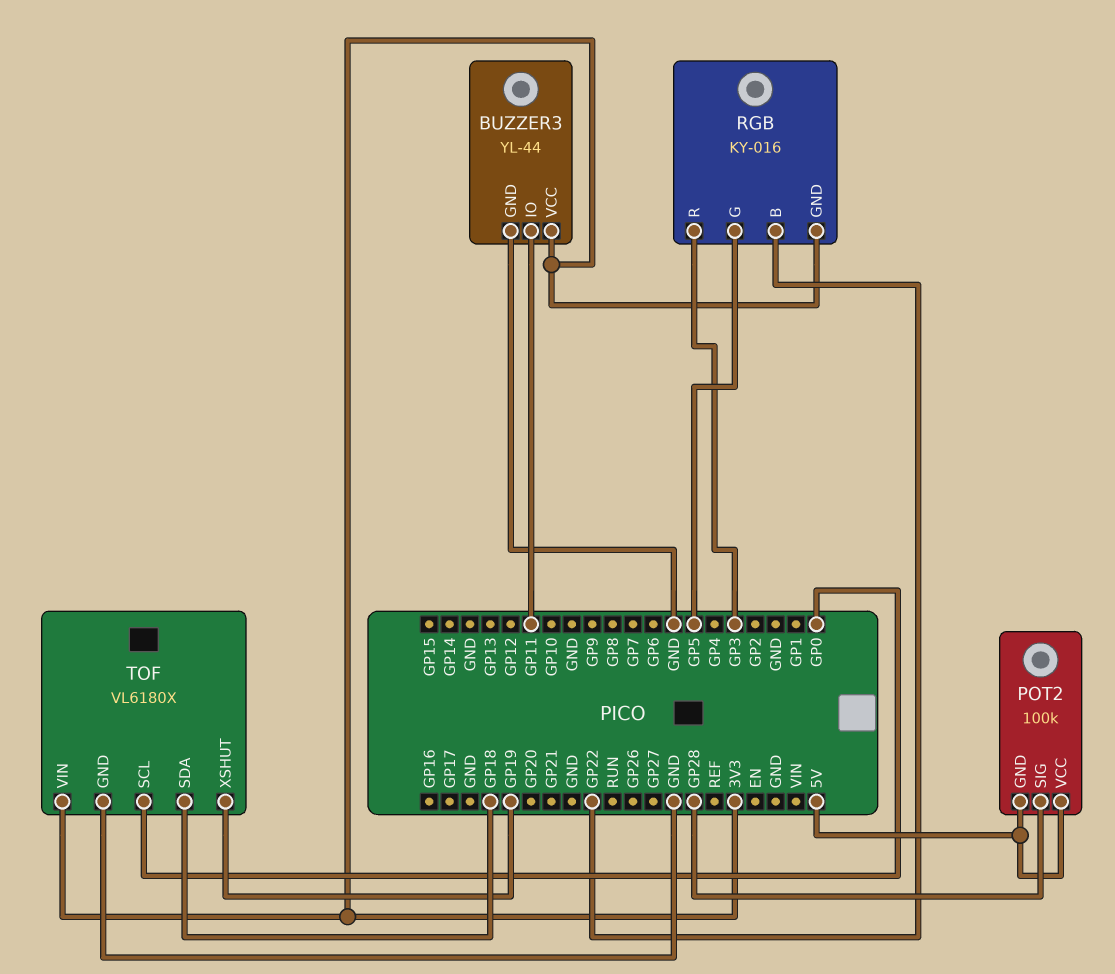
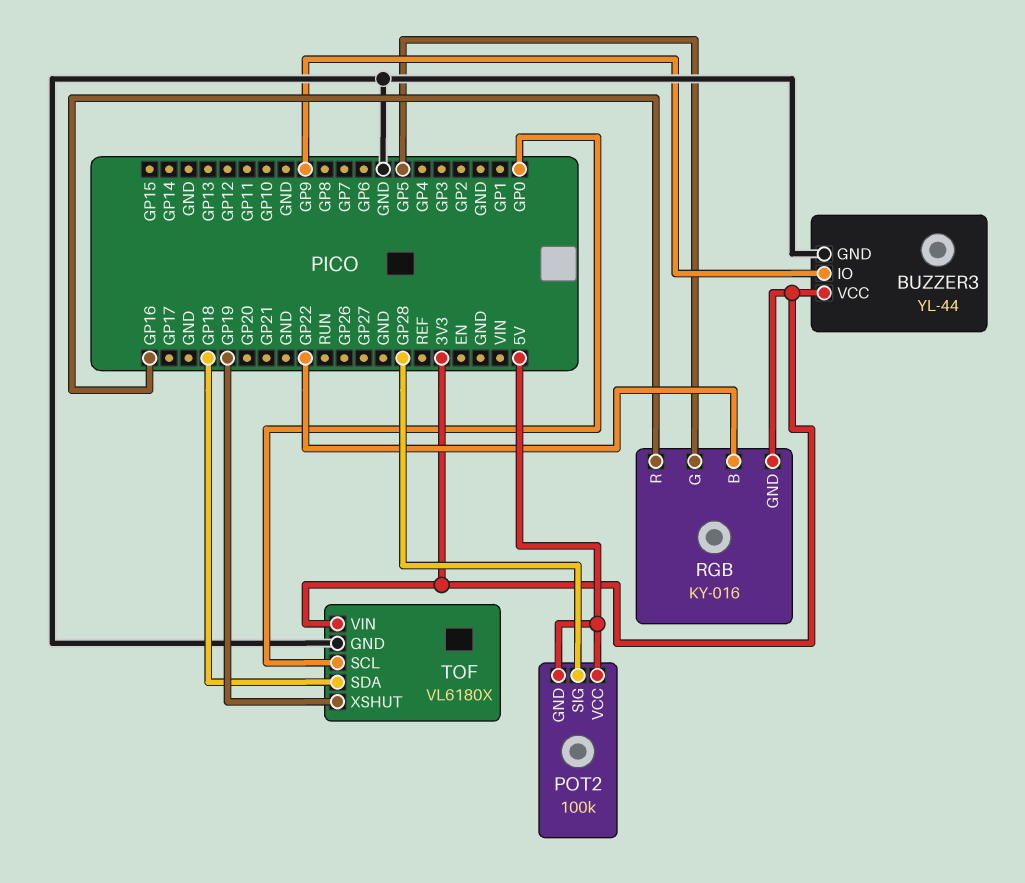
BUZZER3 pin IO: GP11 -> GP9
RGB pin R: GP3 -> GP16

